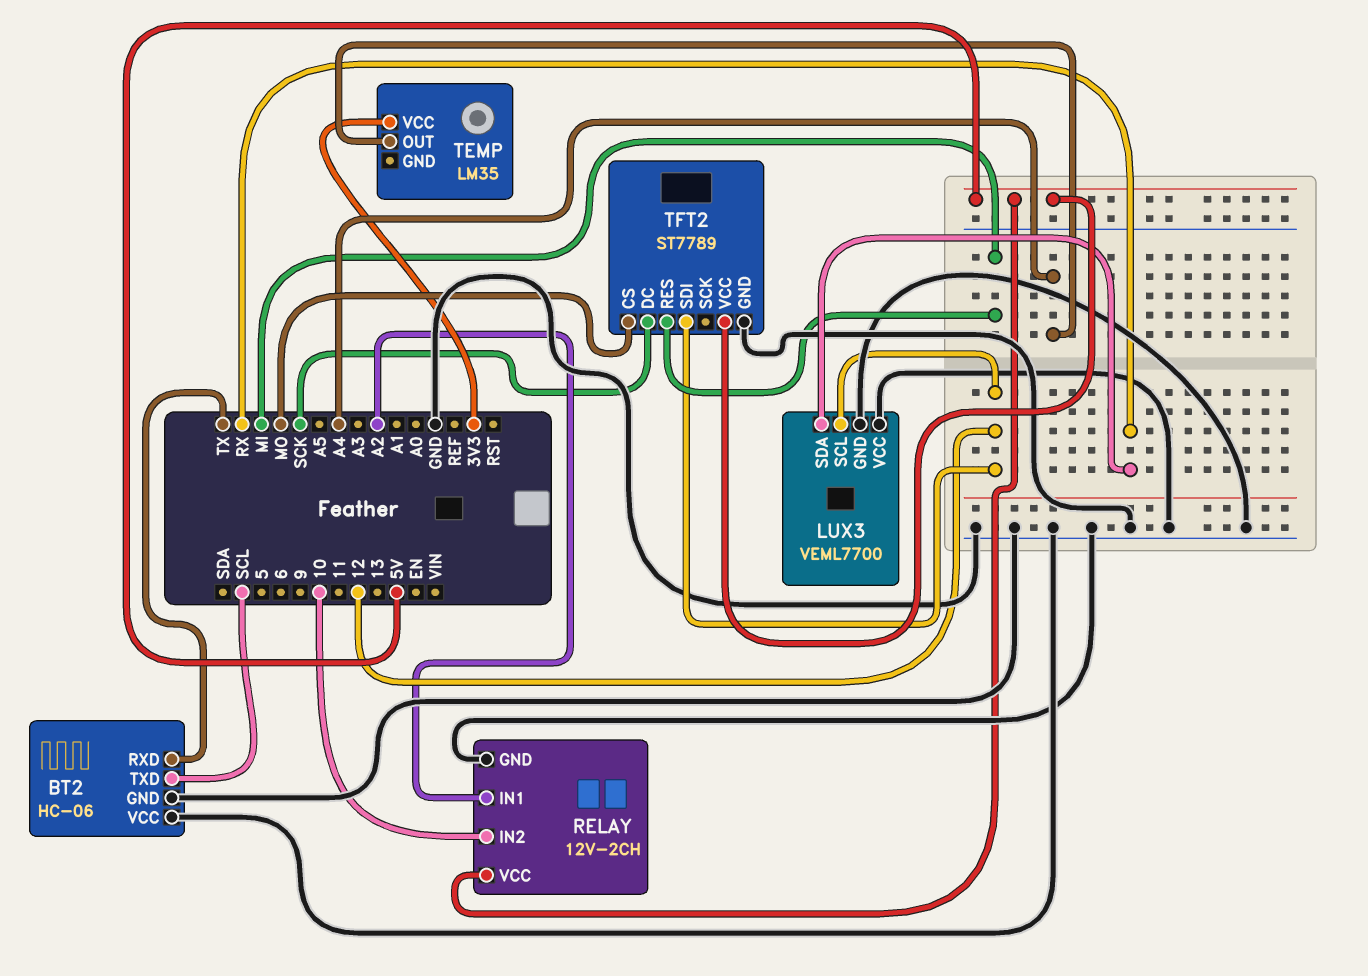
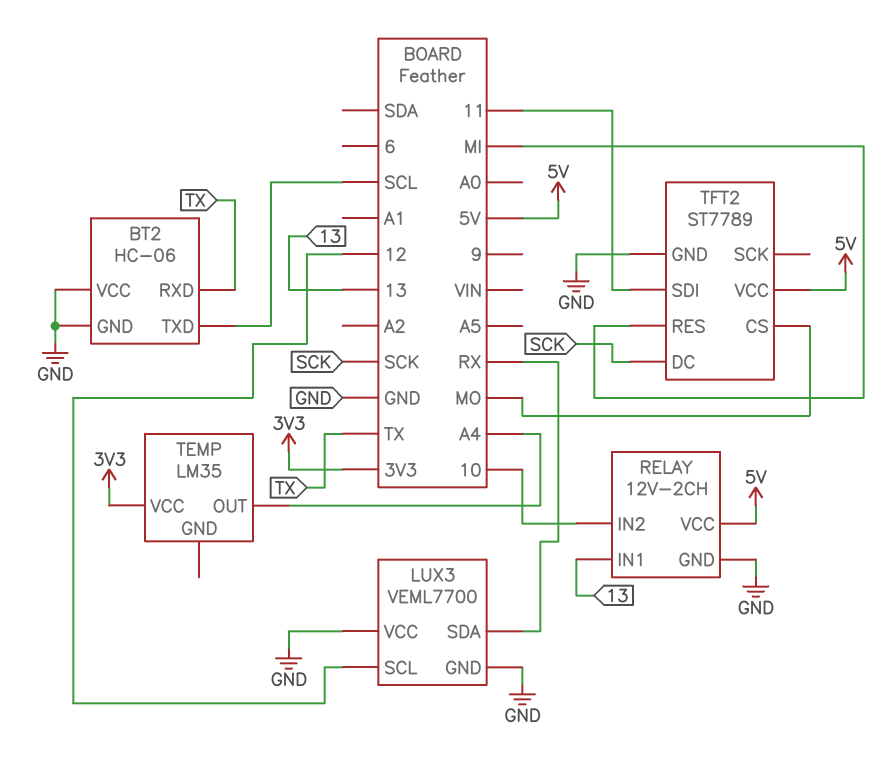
RELAY pin IN1: A2 -> 13
TFT2 pin SDI: 12 -> 11

